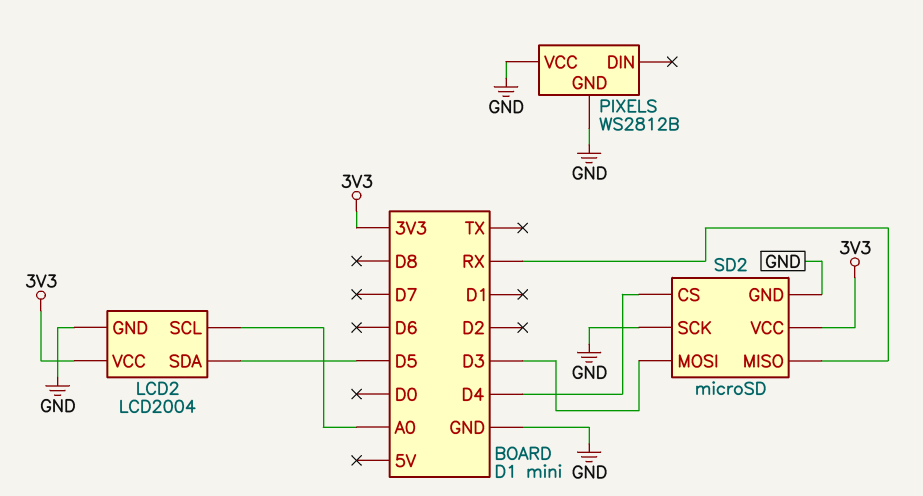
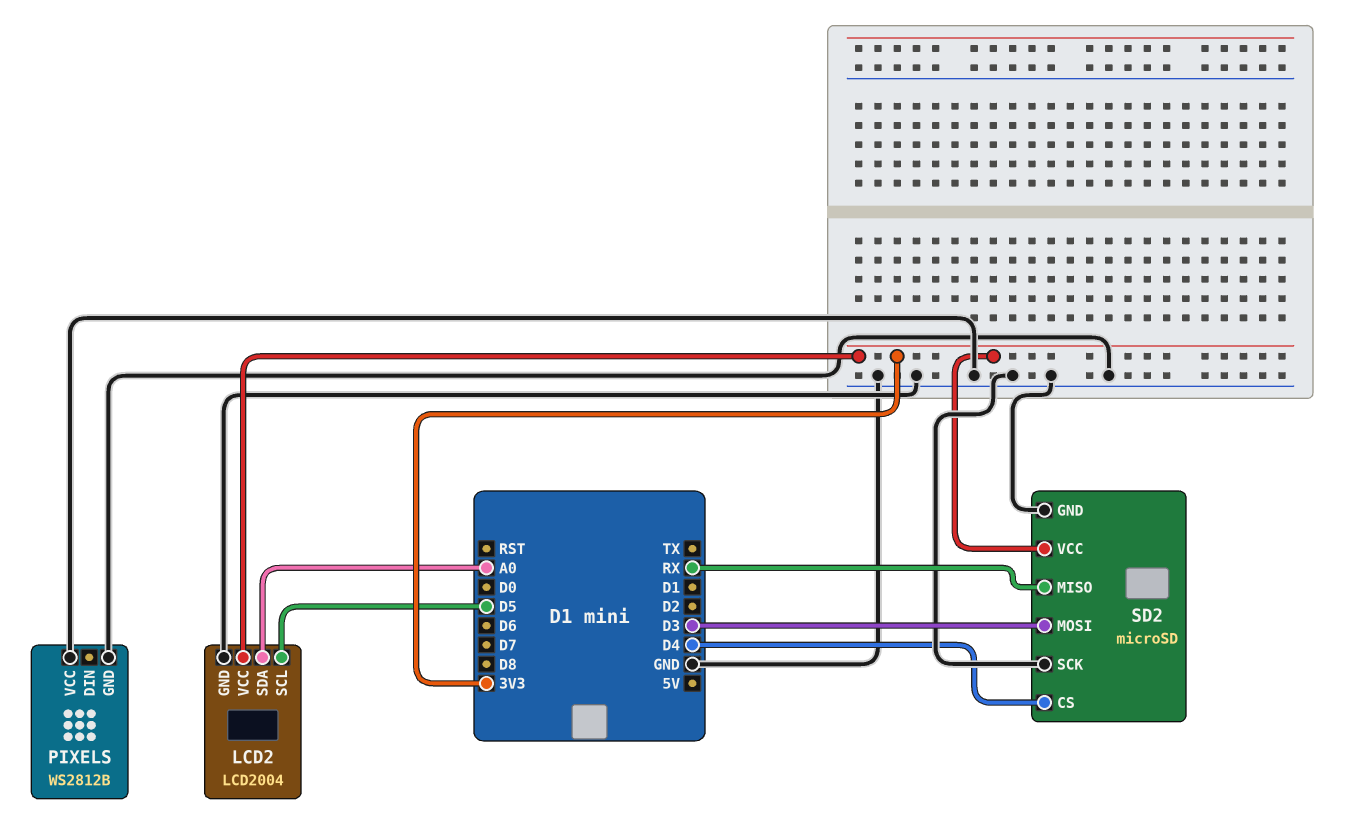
LCD2 pin SCL: A0 -> D5
LCD2 pin SDA: D5 -> A0

